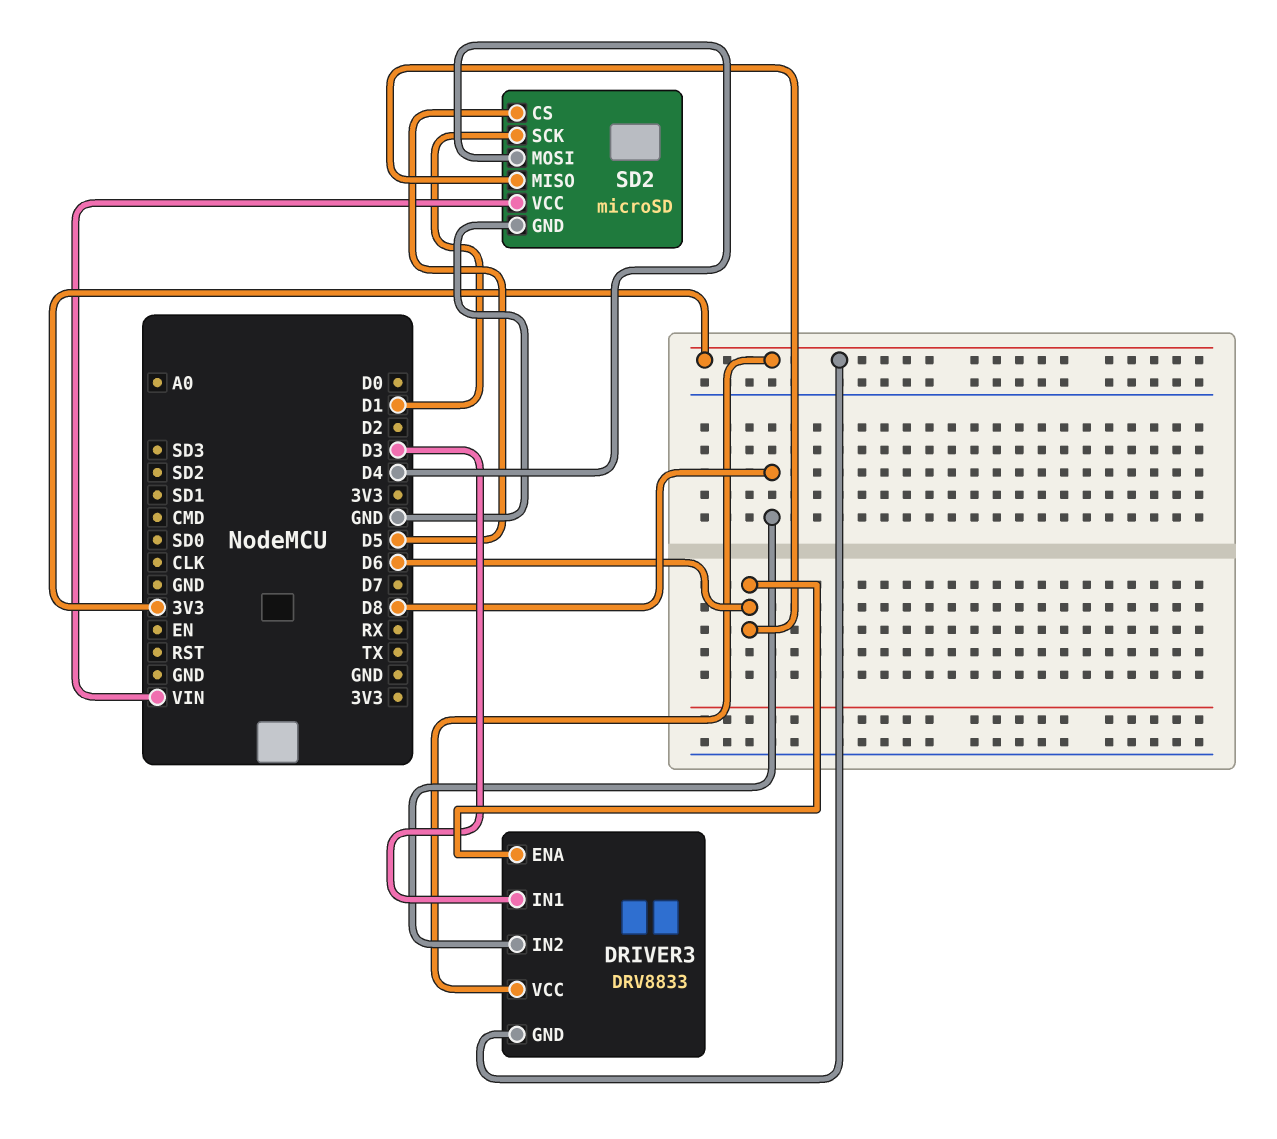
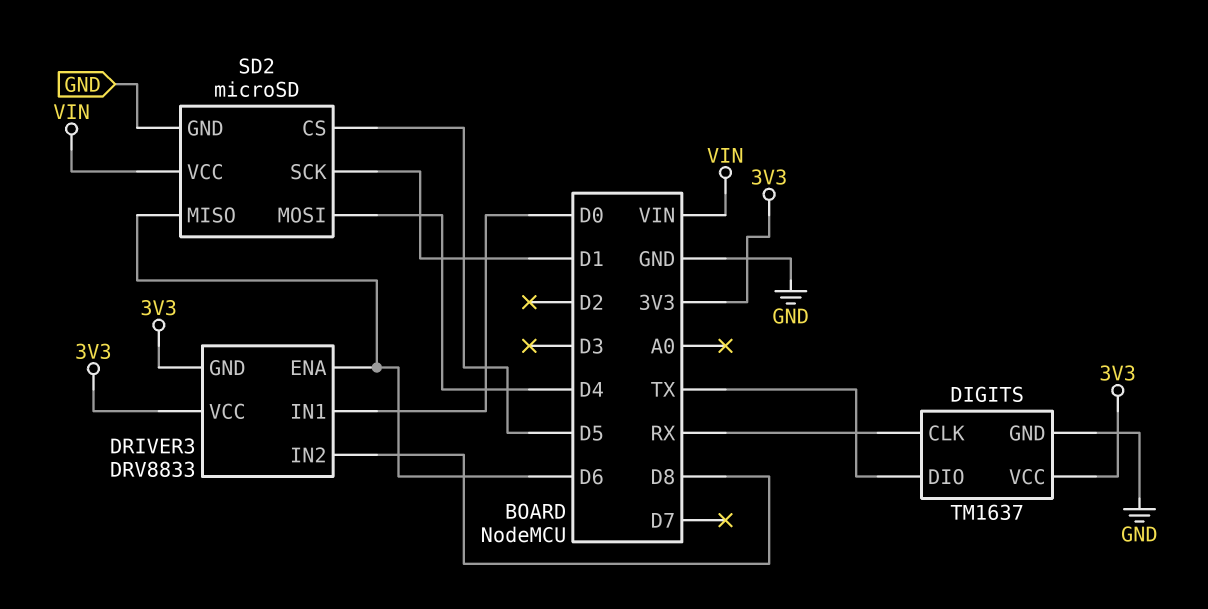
DIGITS: none -> TM1637
DIGITS pin CLK: none -> RX
DIGITS pin DIO: none -> TX
DIGITS pin GND: none -> GND
DIGITS pin VCC: none -> 3V3
DRIVER3 pin IN1: D3 -> D0

